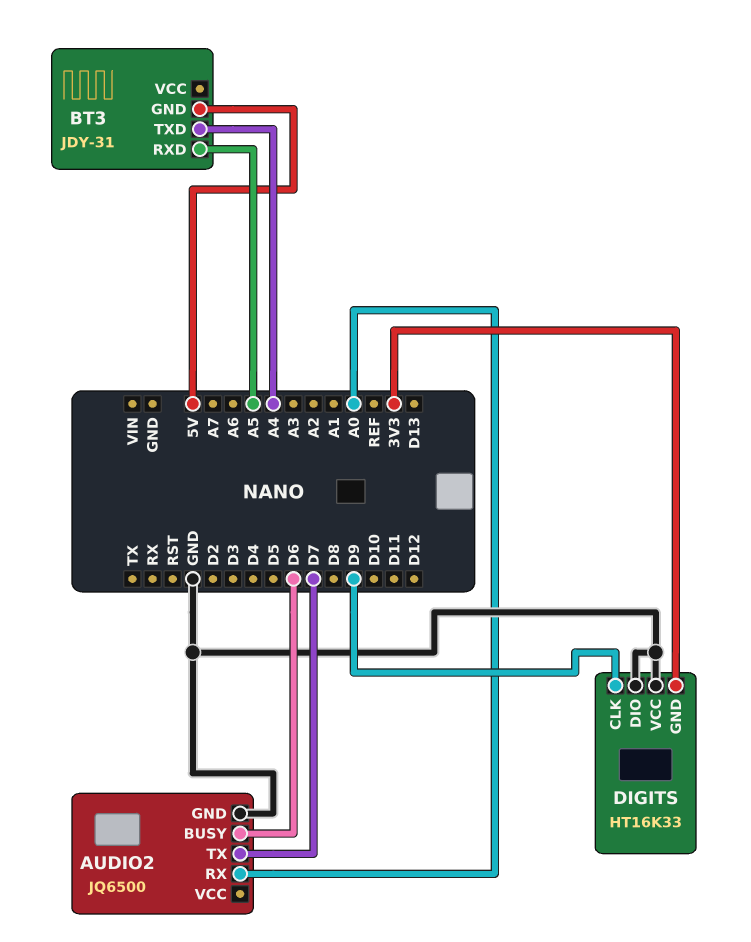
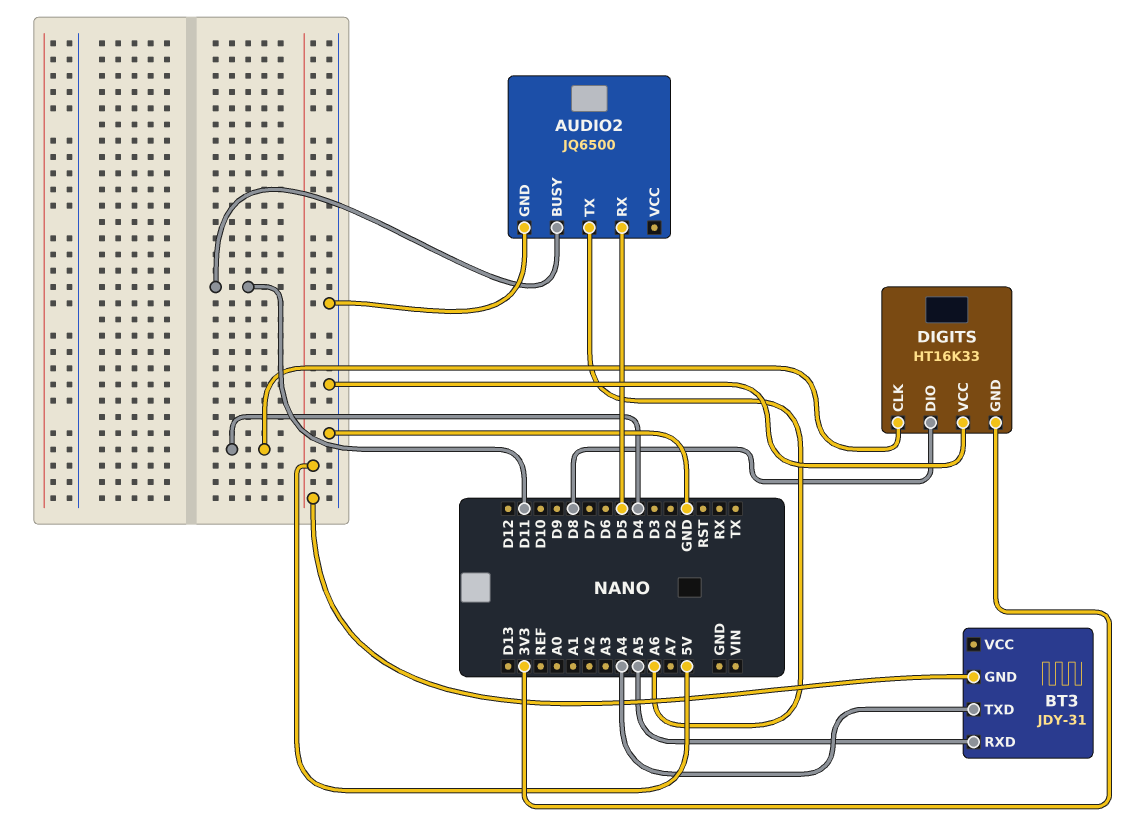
AUDIO2 pin BUSY: D6 -> D11
AUDIO2 pin RX: A0 -> D5
AUDIO2 pin TX: D7 -> A6
DIGITS pin CLK: D9 -> D4
DIGITS pin DIO: GND -> D8

